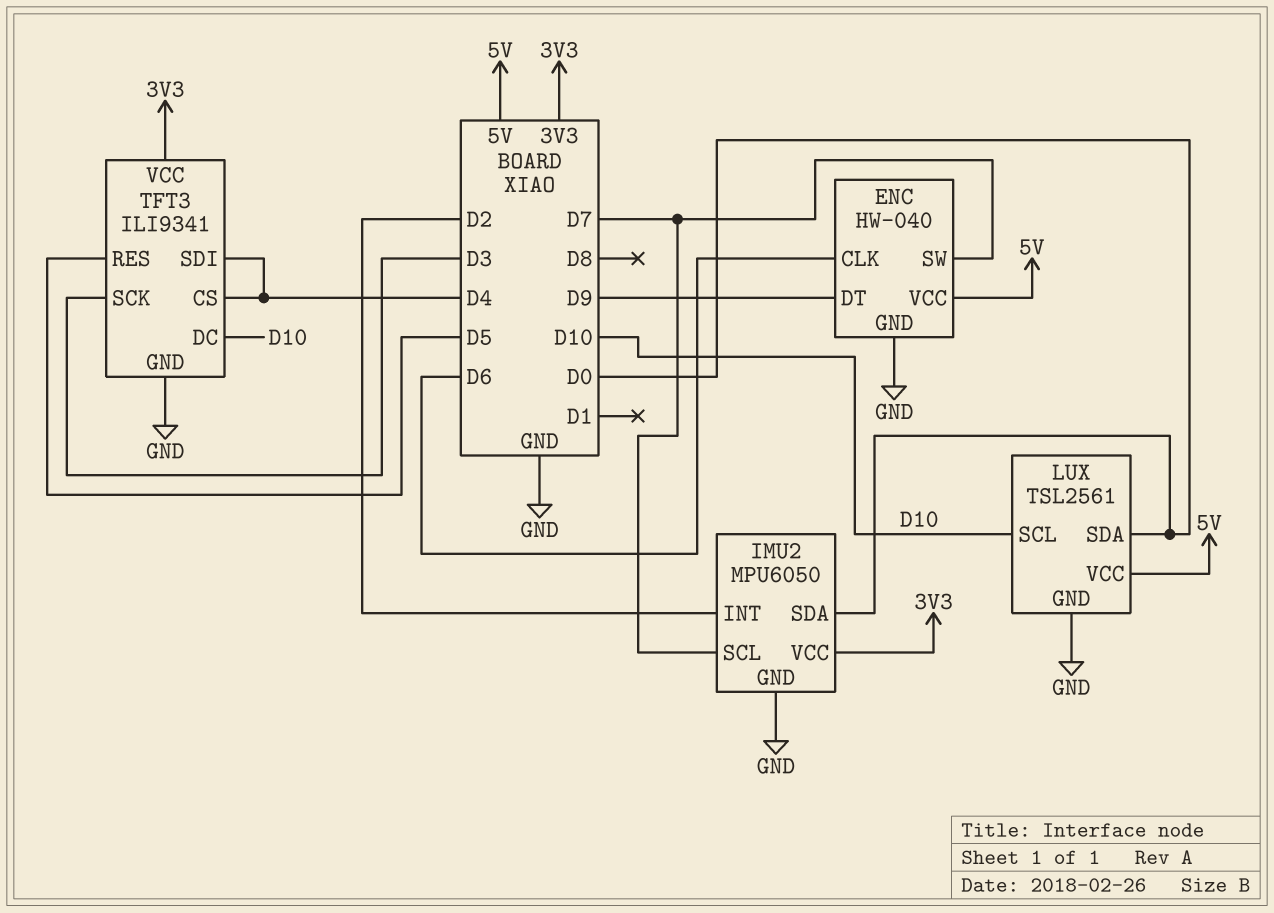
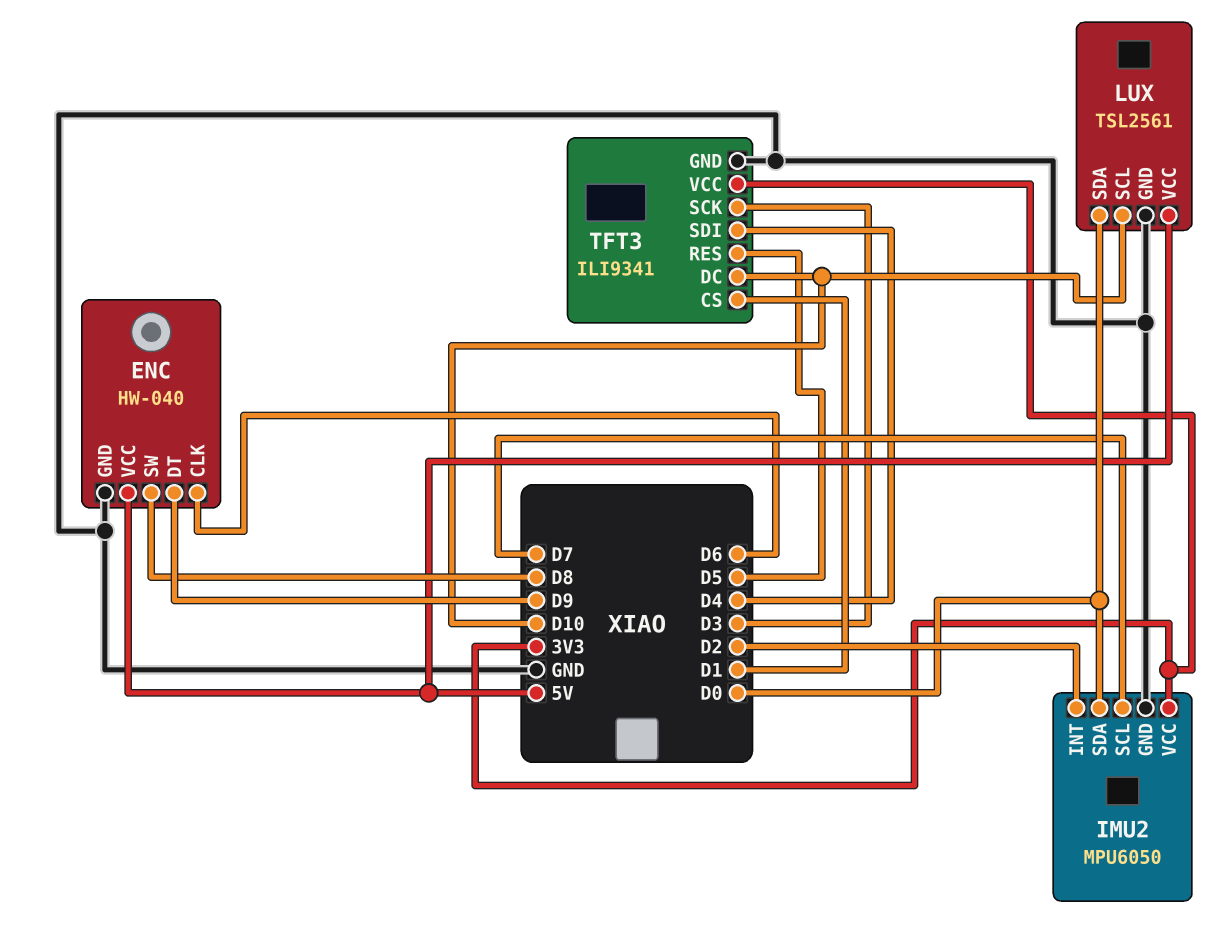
ENC pin SW: D7 -> D8
TFT3 pin CS: D4 -> D1

